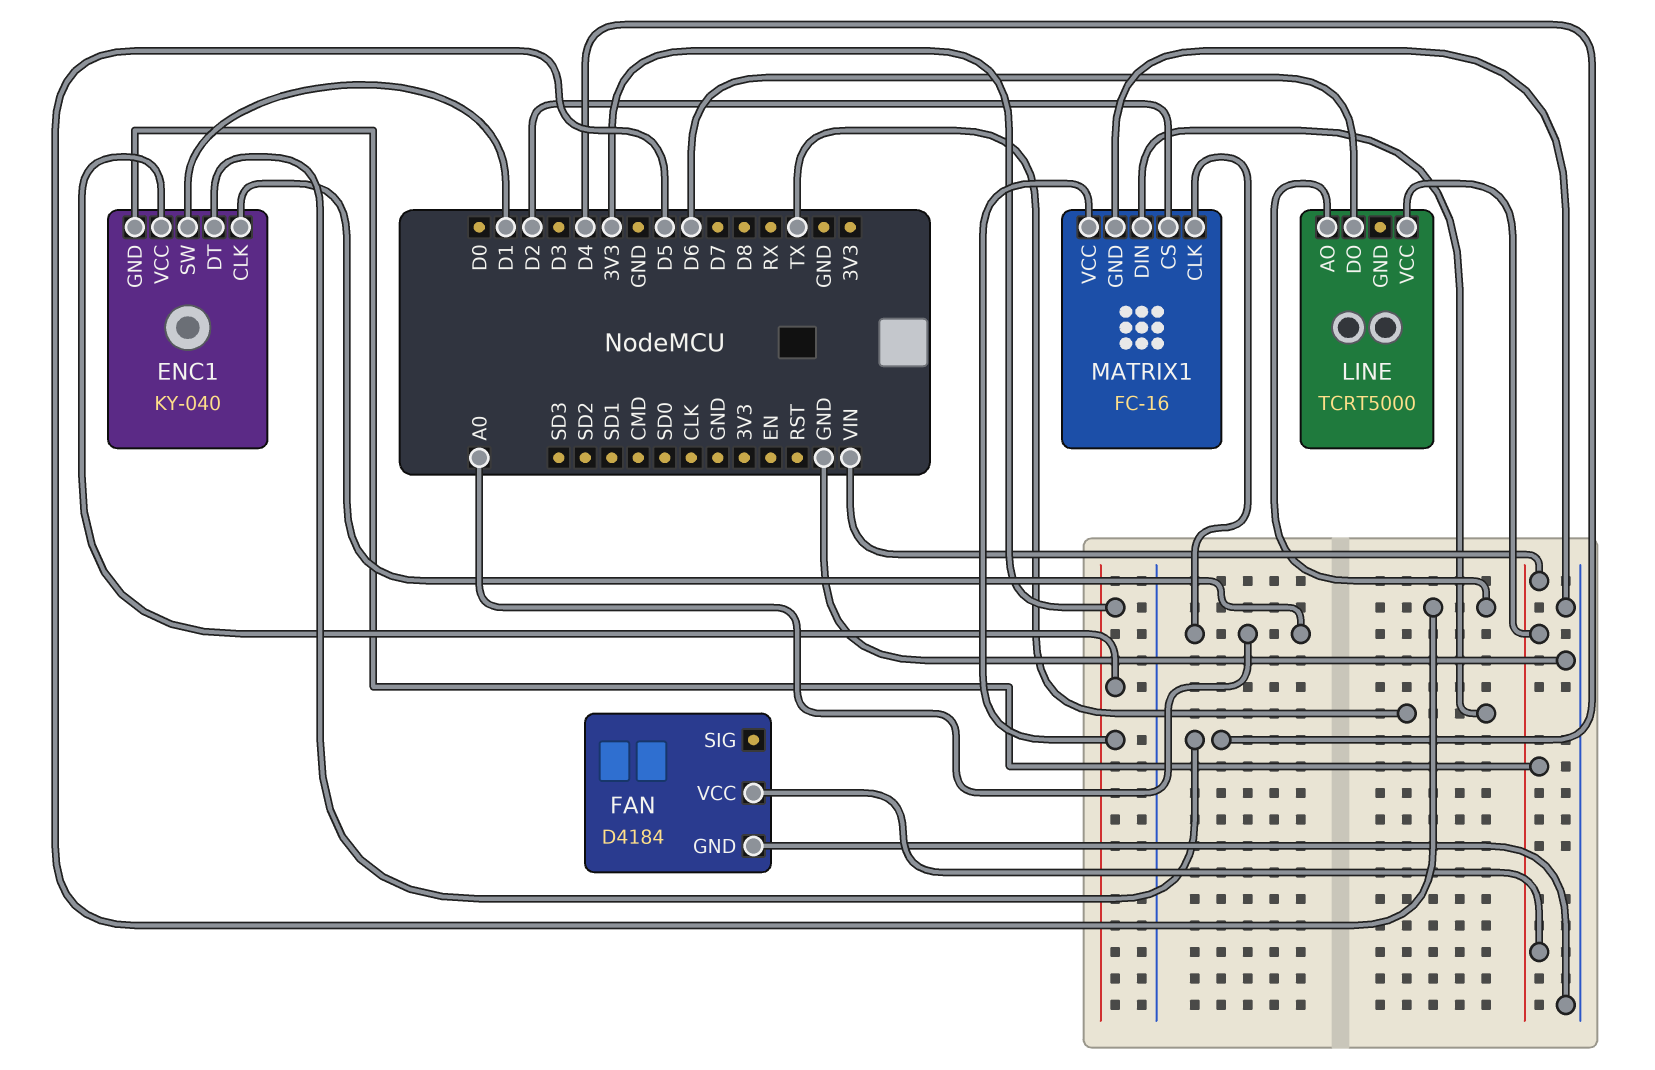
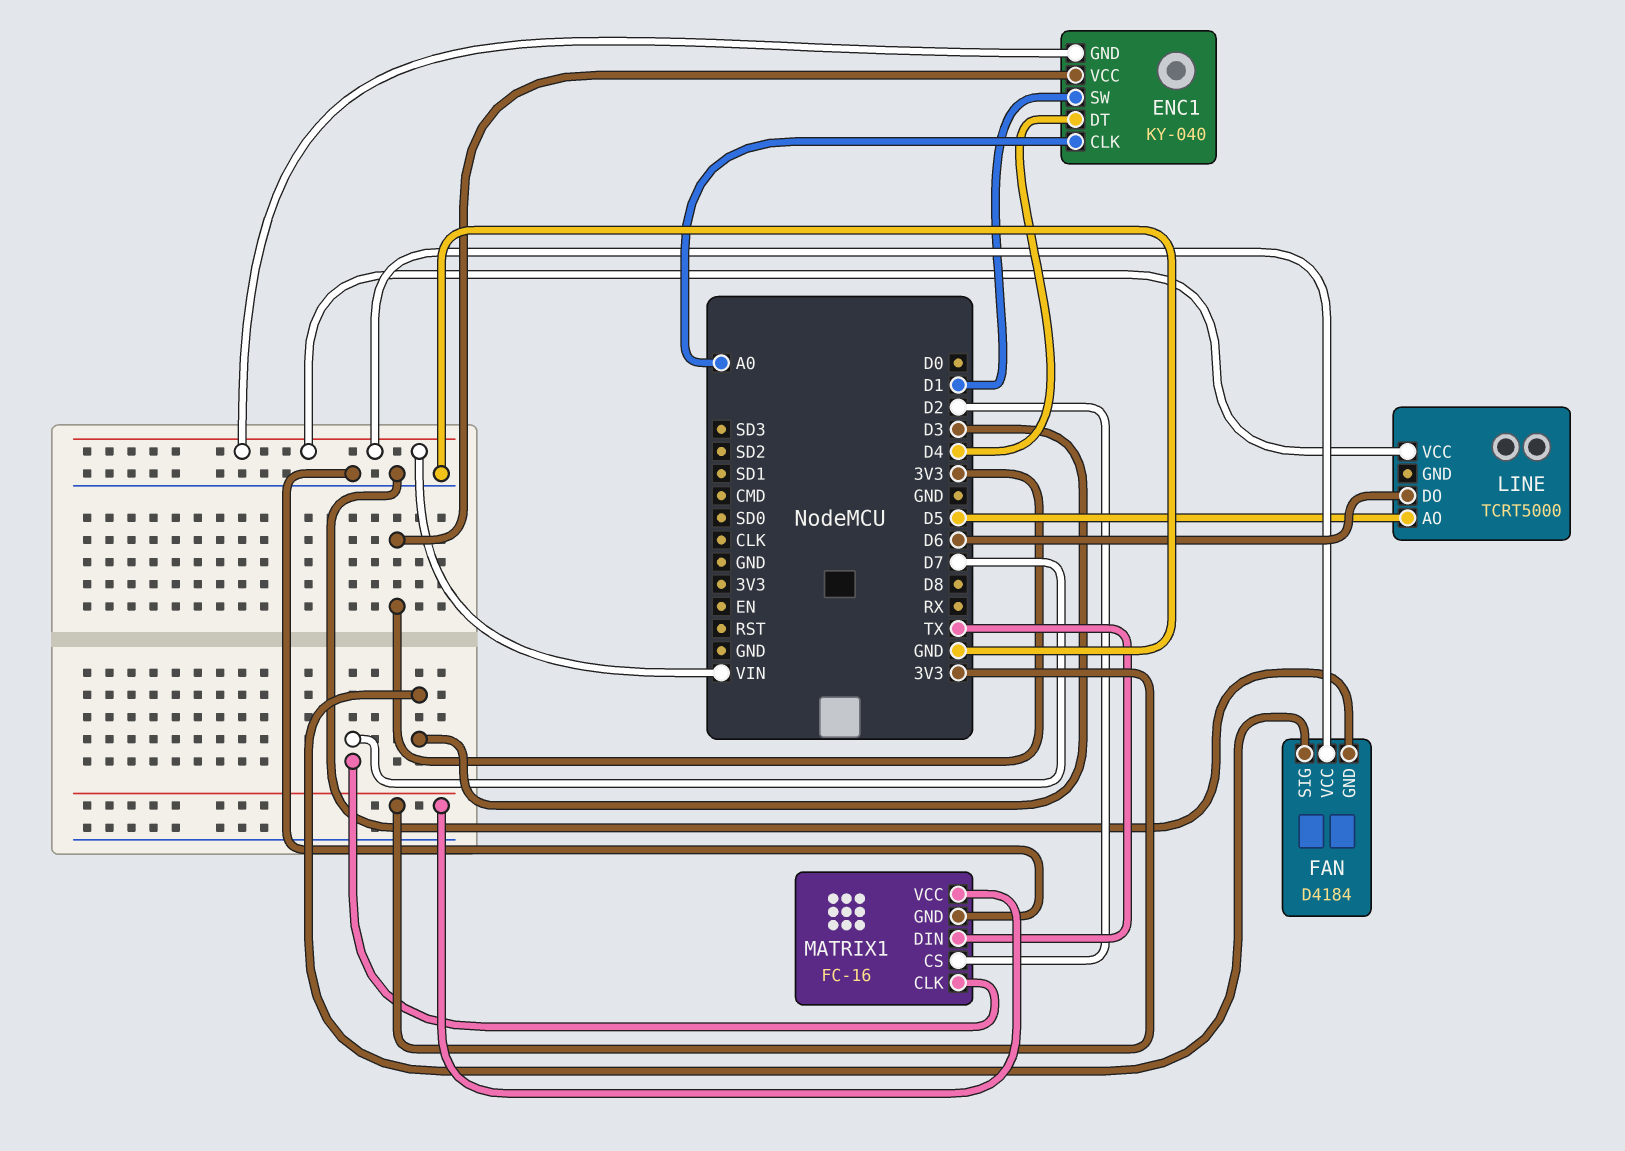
FAN pin SIG: none -> D3
MATRIX1 pin CLK: A0 -> D7

